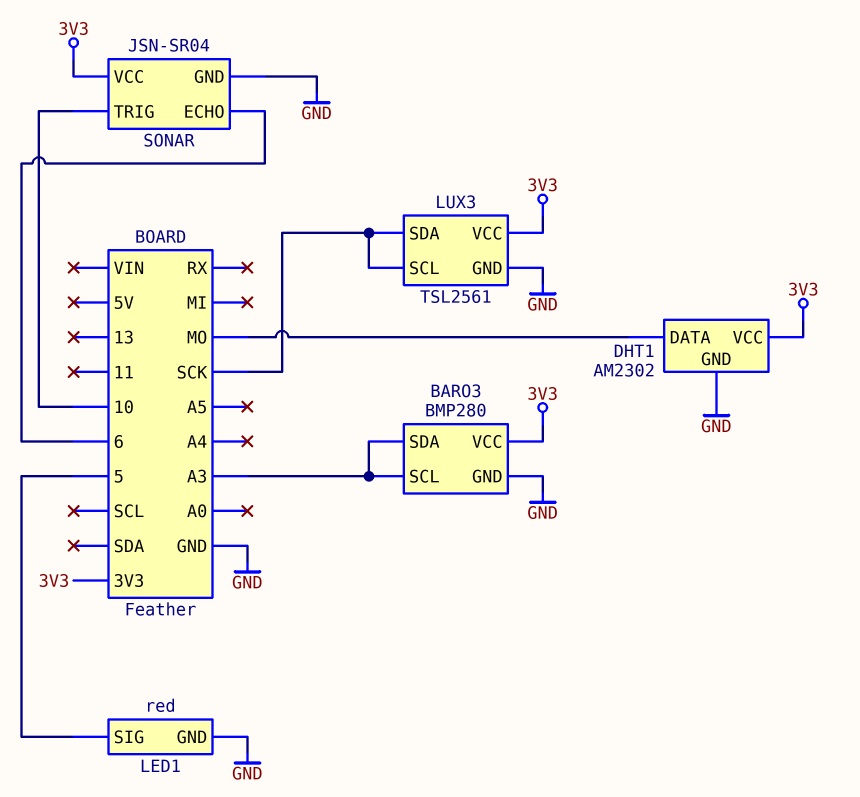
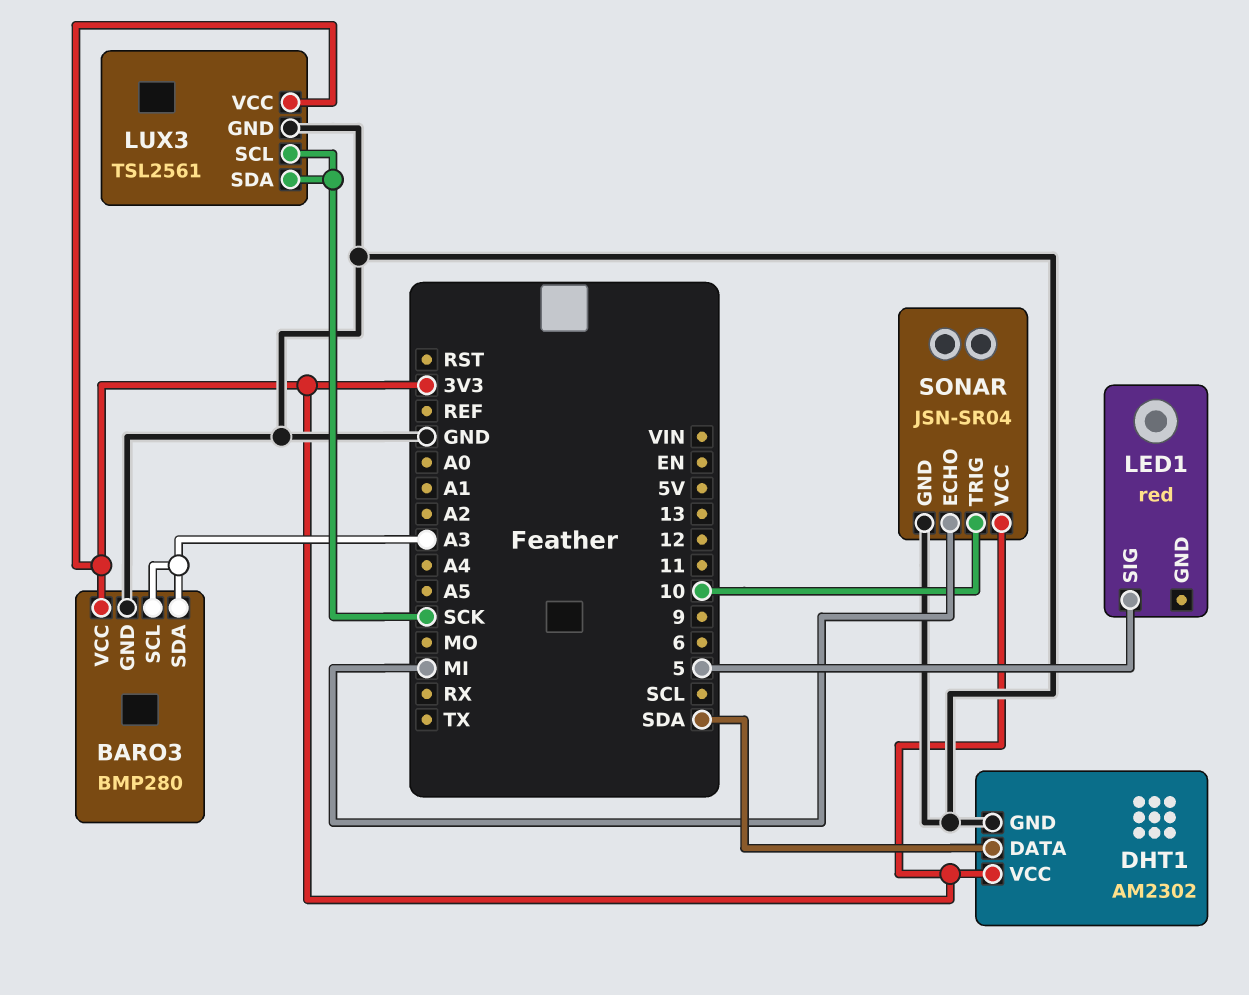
DHT1 pin DATA: MO -> SDA
LED1 pin GND: GND -> none
SONAR pin ECHO: 6 -> MI

